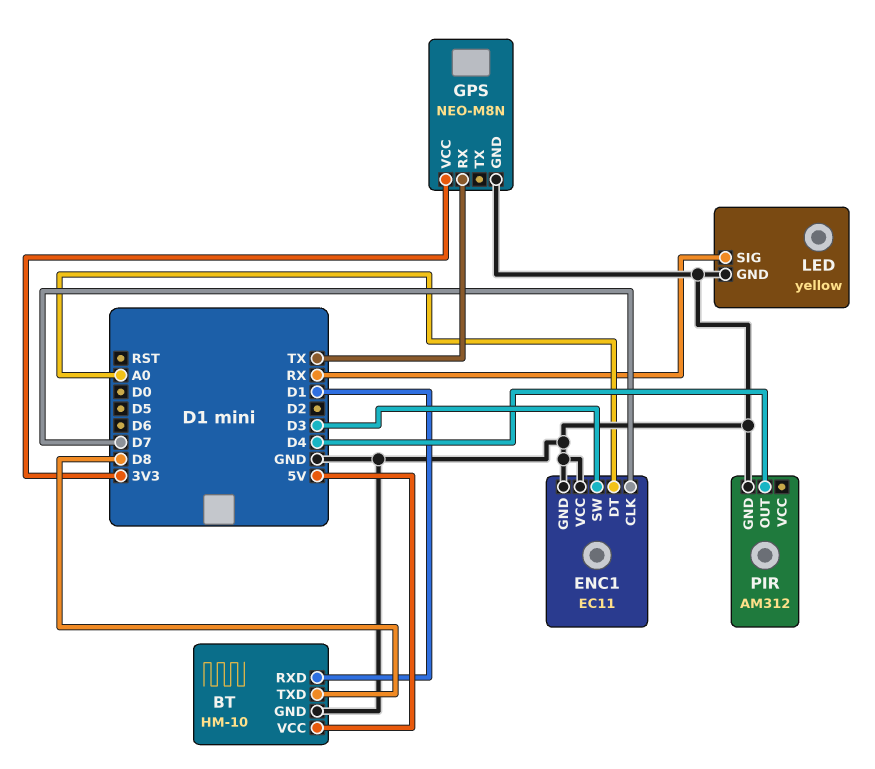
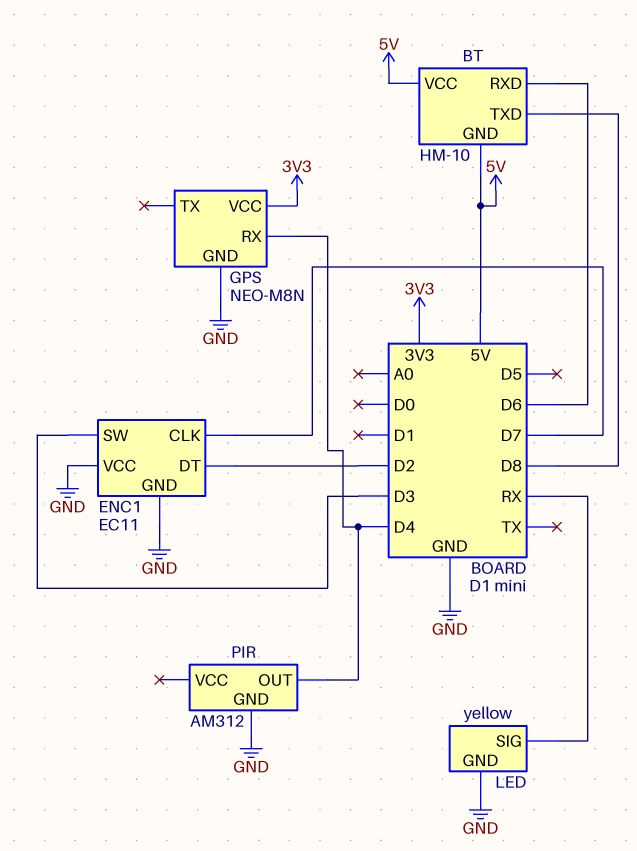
BT pin GND: GND -> 5V
BT pin RXD: D1 -> D6
ENC1 pin DT: A0 -> D2
GPS pin RX: TX -> D4

